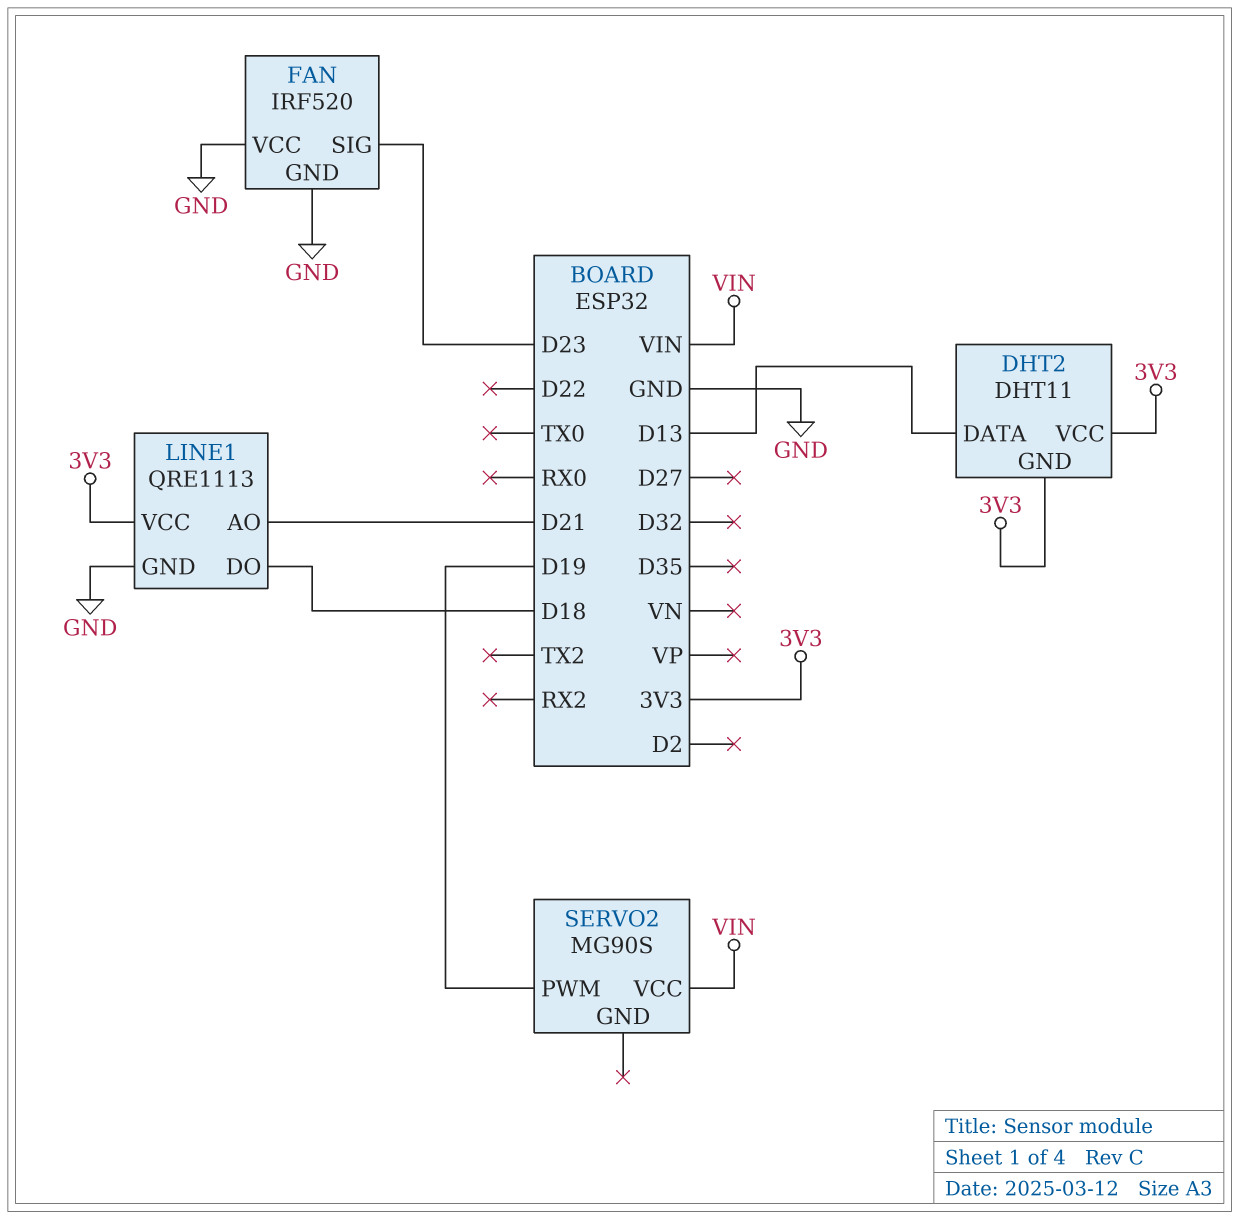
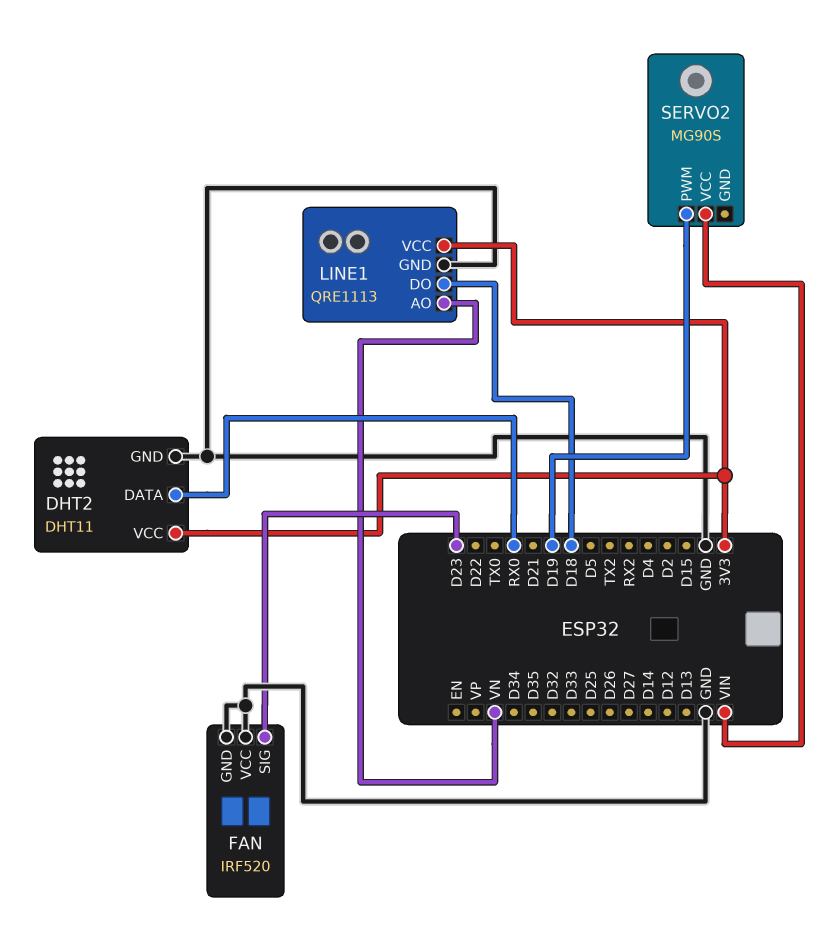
DHT2 pin DATA: D13 -> RX0
DHT2 pin GND: 3V3 -> GND
LINE1 pin AO: D21 -> VN

